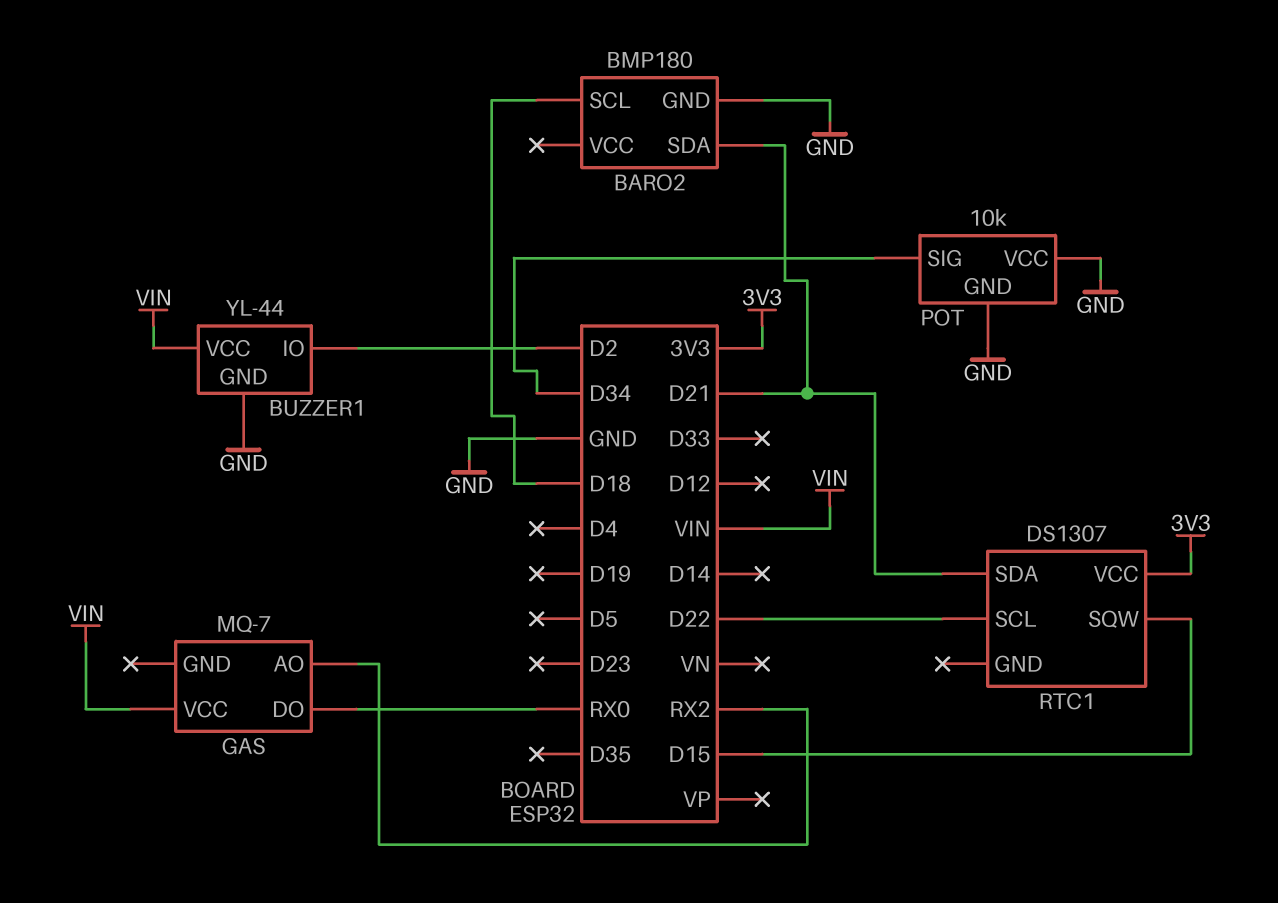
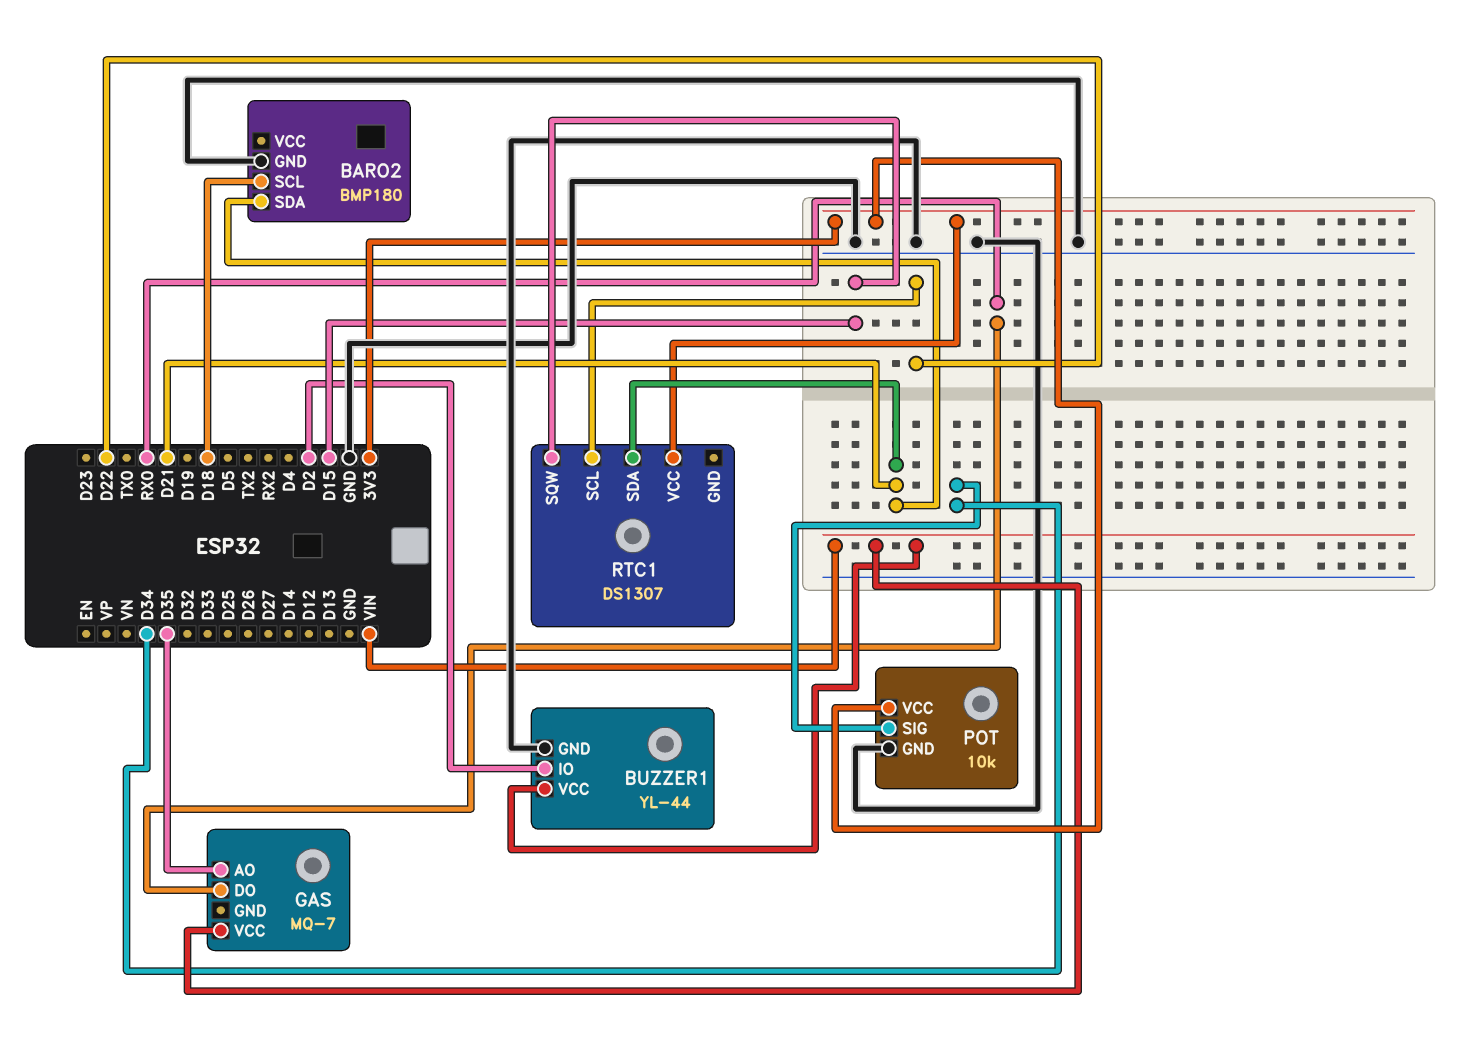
GAS pin AO: RX2 -> D35
POT pin VCC: GND -> 3V3

